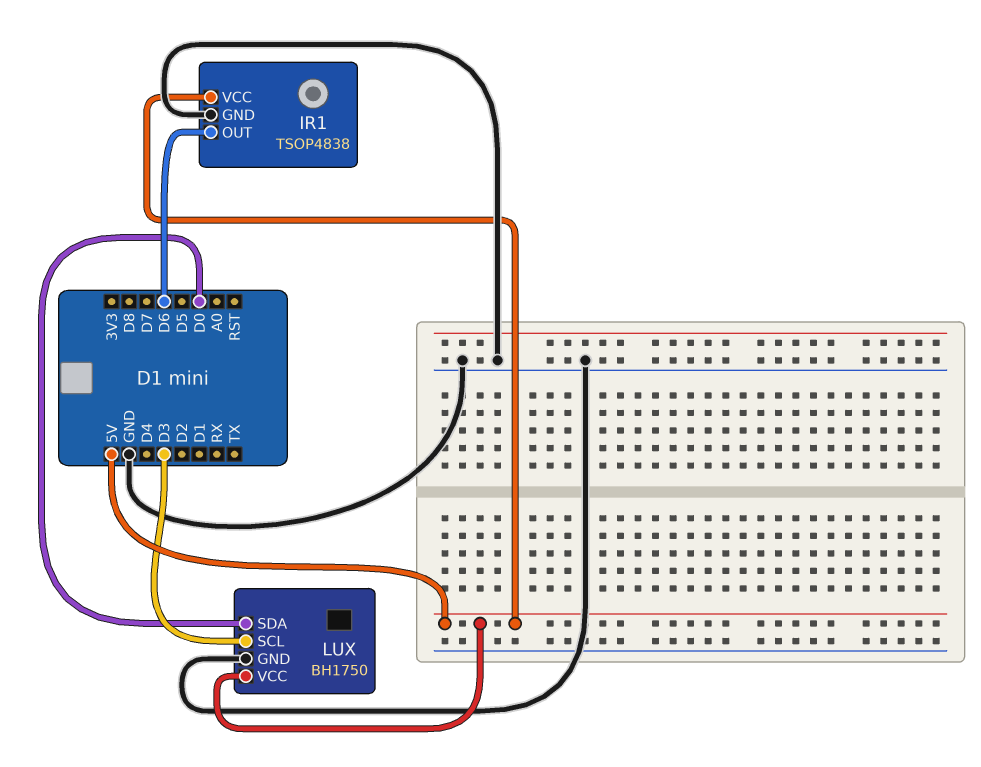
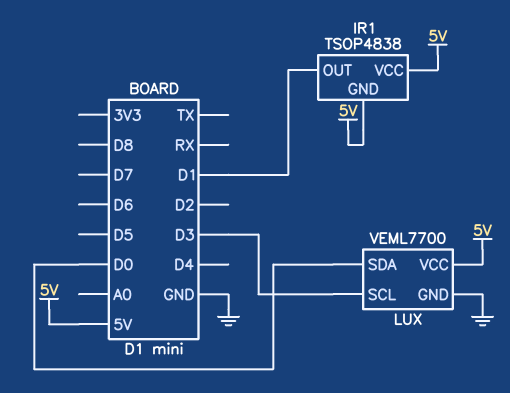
IR1 pin GND: GND -> 5V
IR1 pin OUT: D6 -> D1
LUX: BH1750 -> VEML7700

